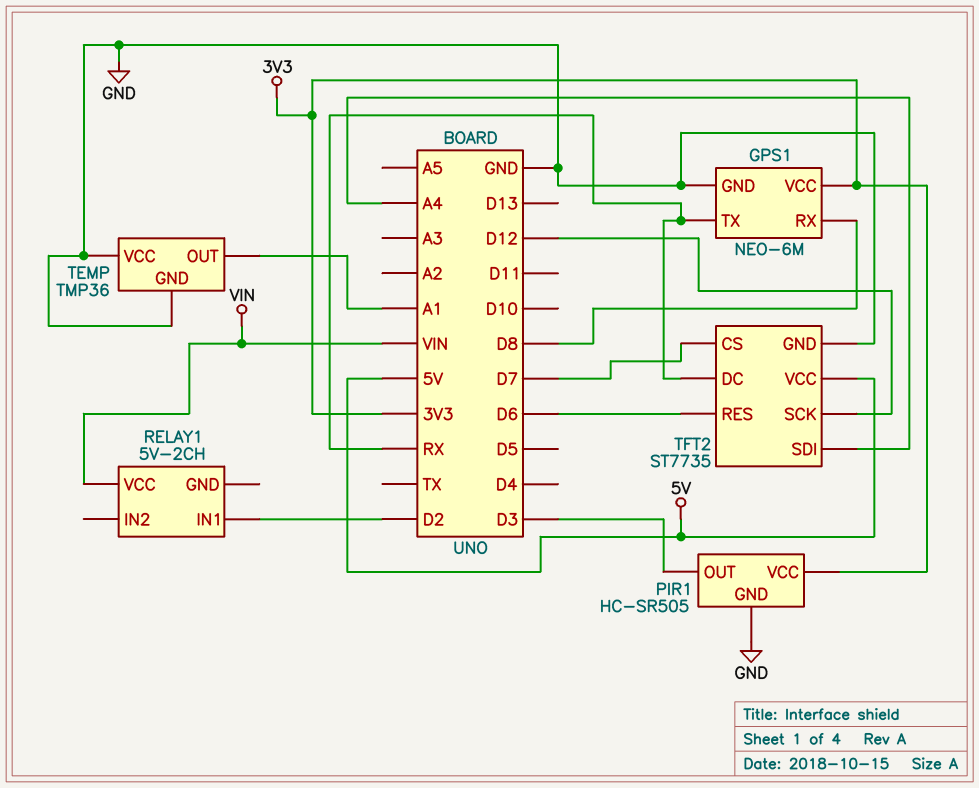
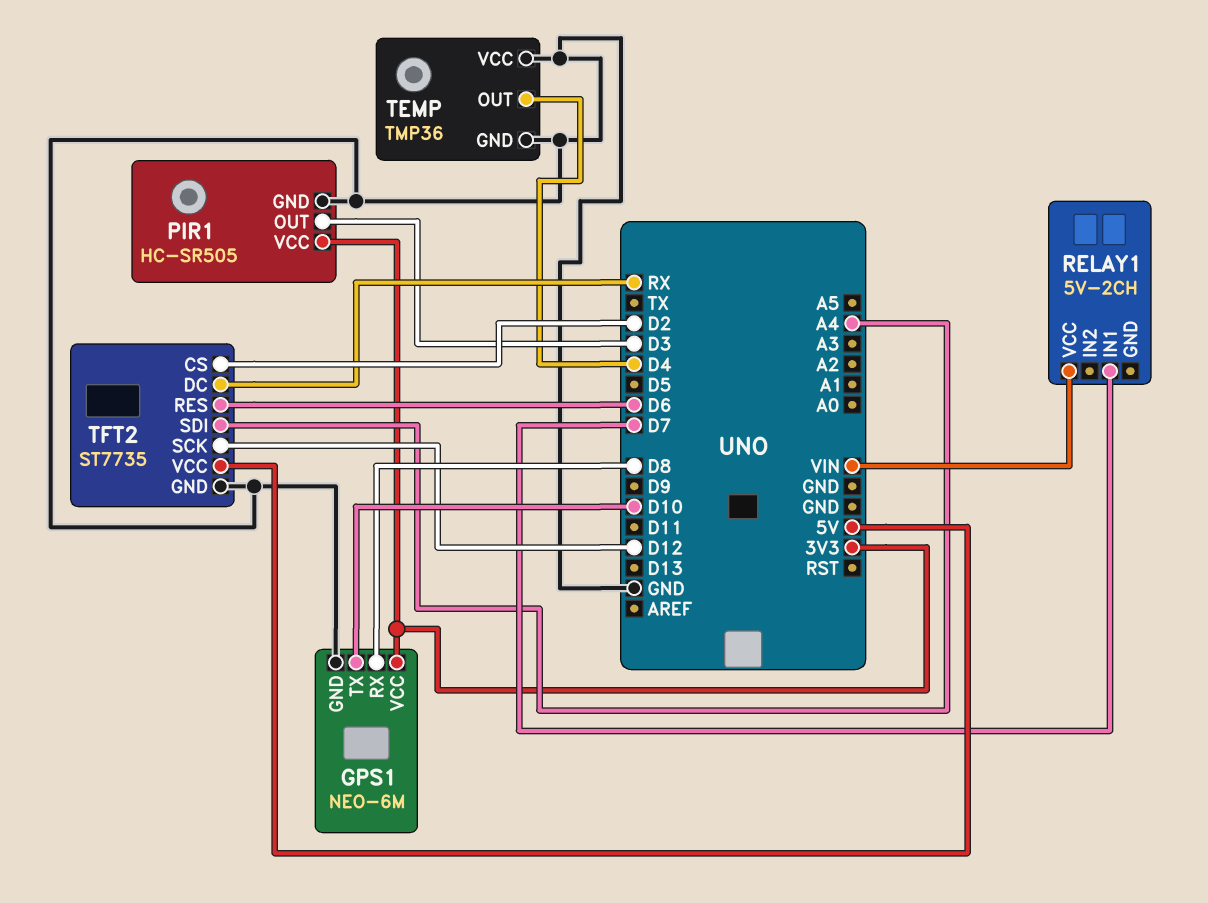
GPS1 pin TX: RX -> D10
RELAY1 pin IN1: D2 -> D7
TEMP pin OUT: A1 -> D4
TFT2 pin CS: D7 -> D2

